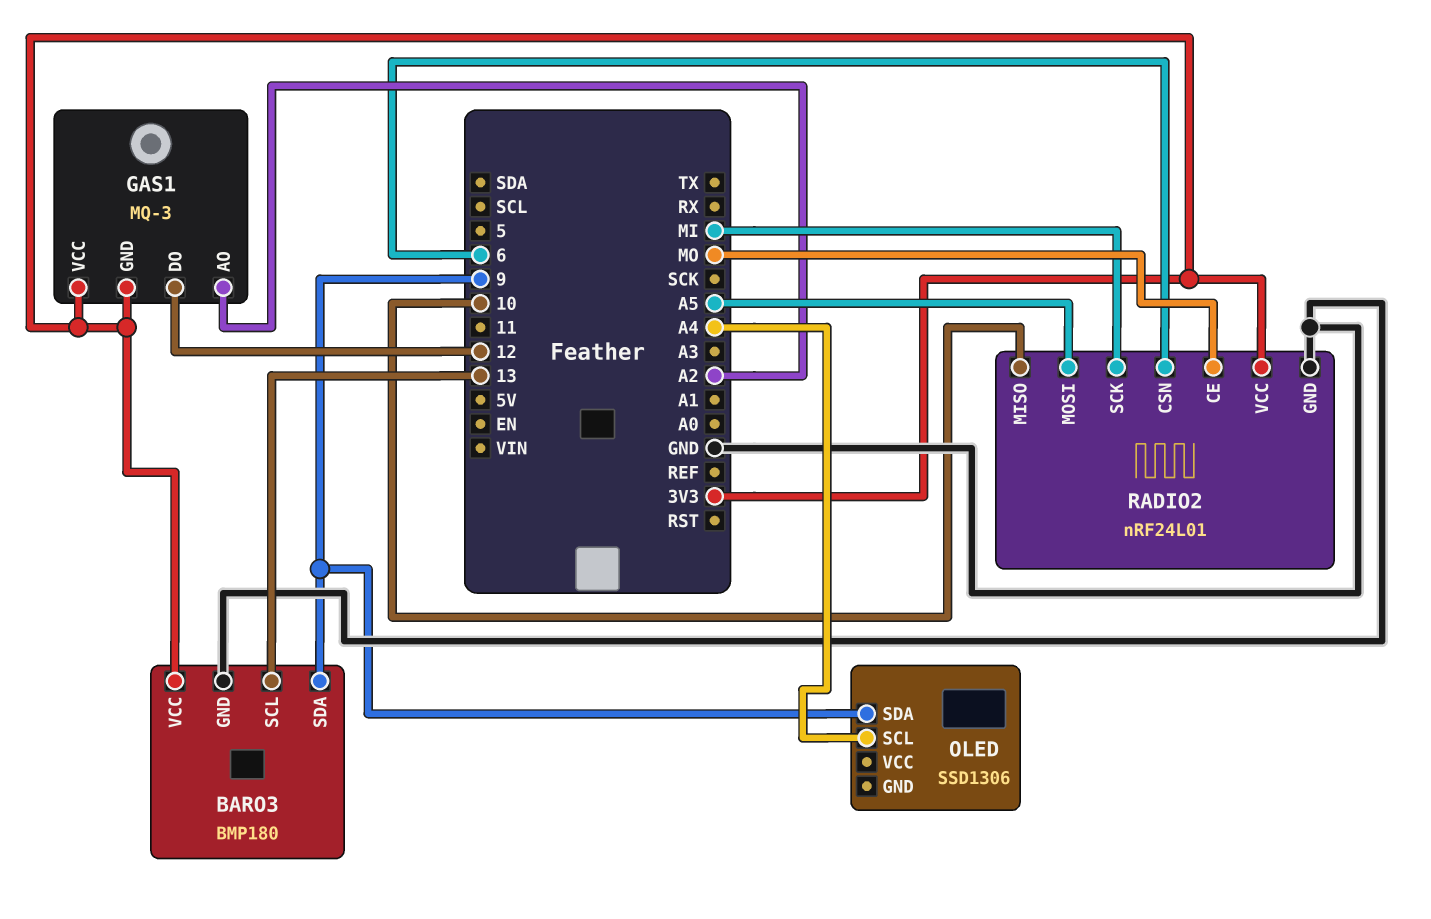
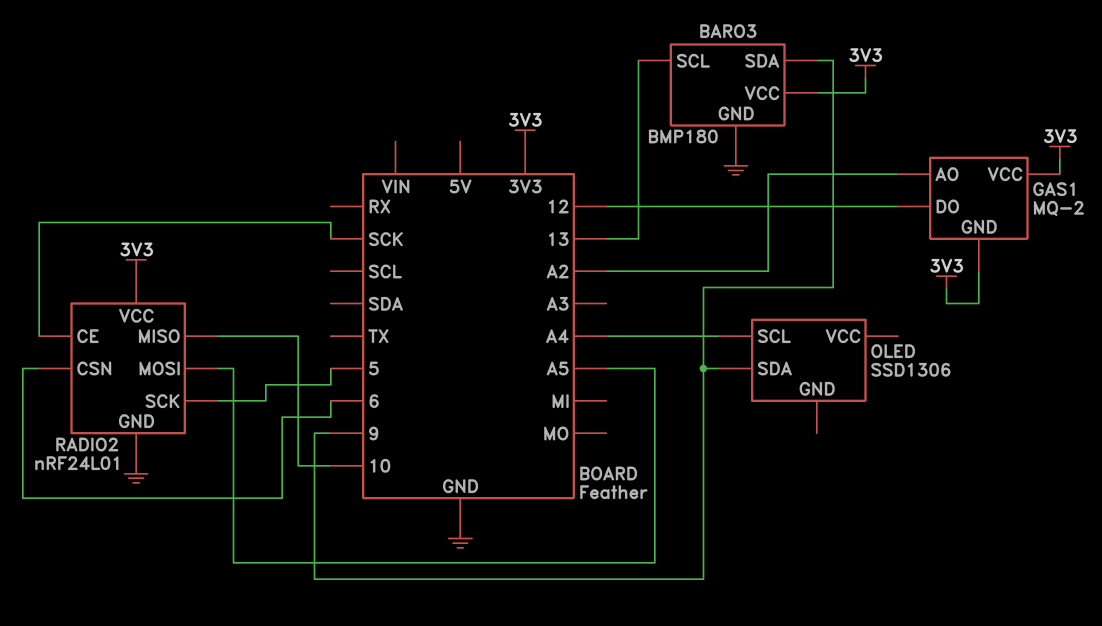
GAS1: MQ-3 -> MQ-2
RADIO2 pin CE: MO -> SCK
RADIO2 pin SCK: MI -> 5

